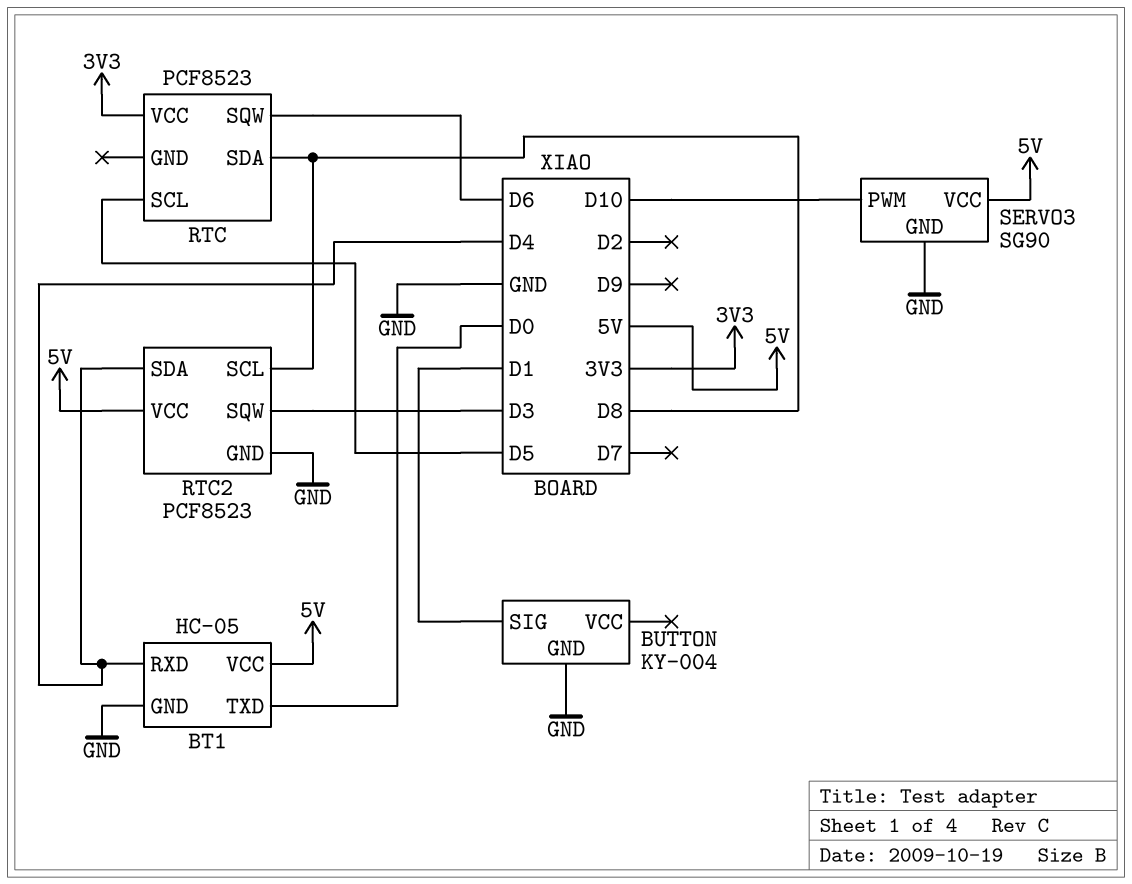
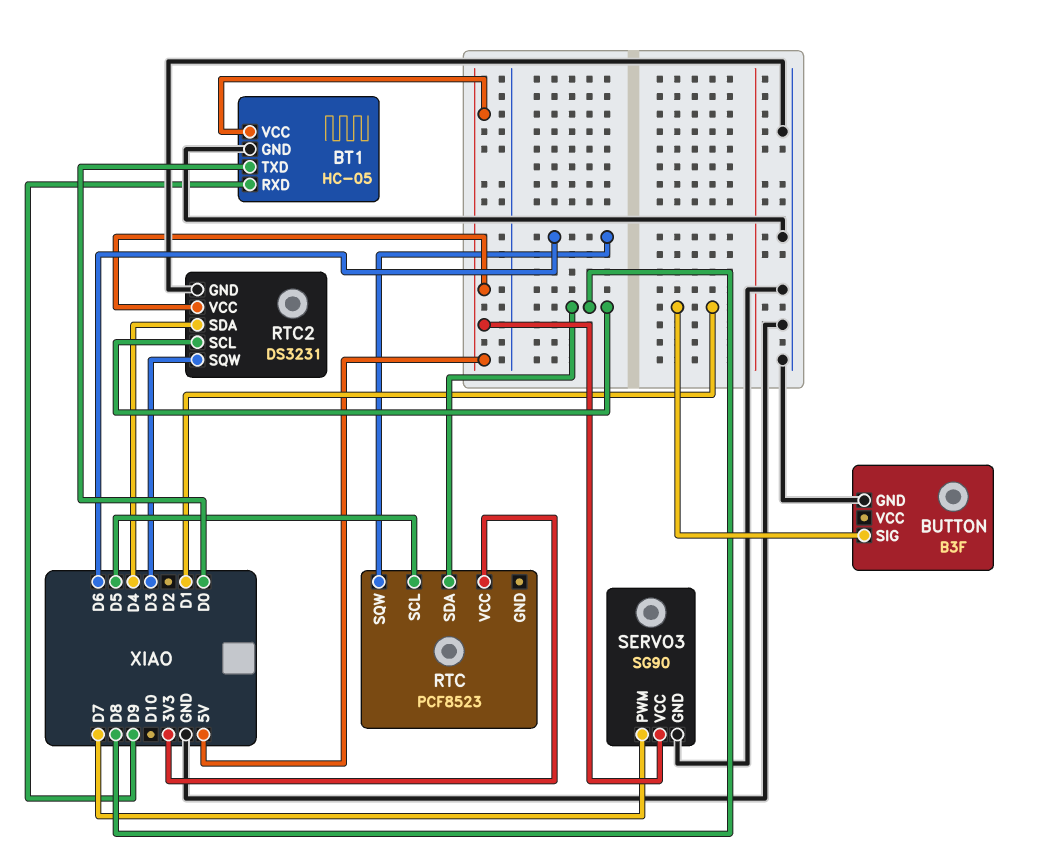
BT1 pin RXD: D4 -> D9
BUTTON: KY-004 -> B3F
RTC2: PCF8523 -> DS3231
SERVO3 pin PWM: D10 -> D7

